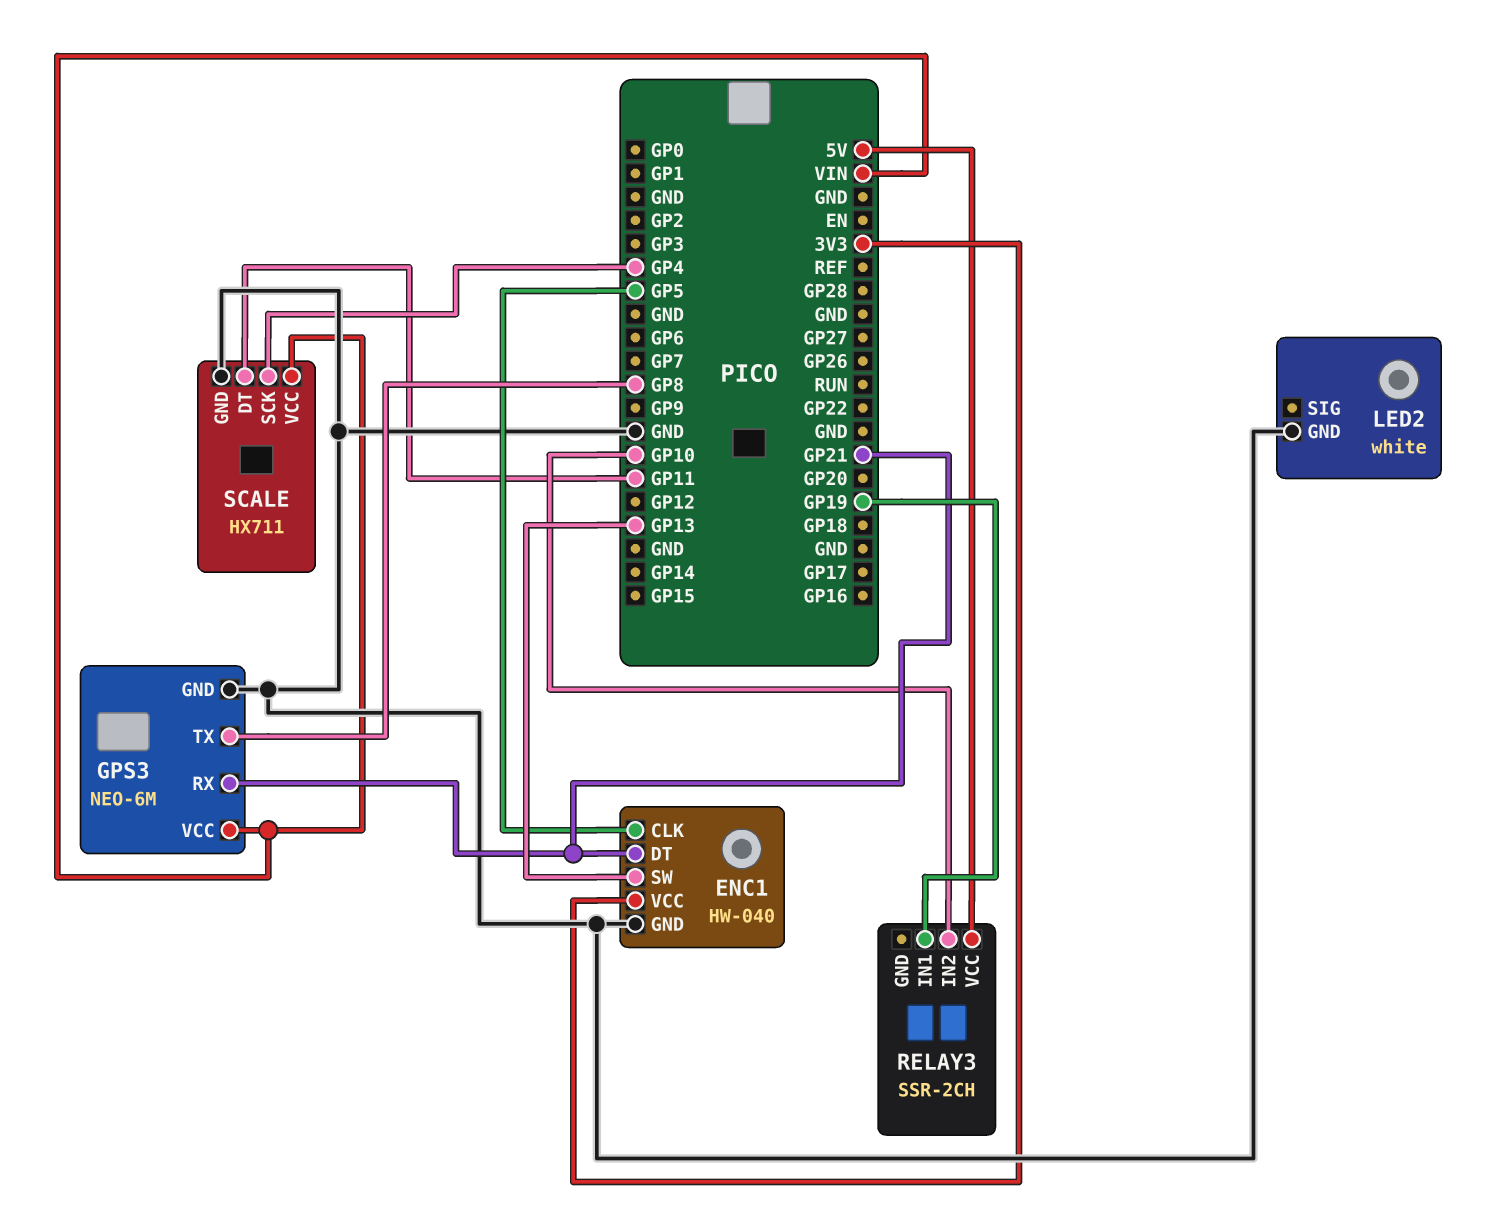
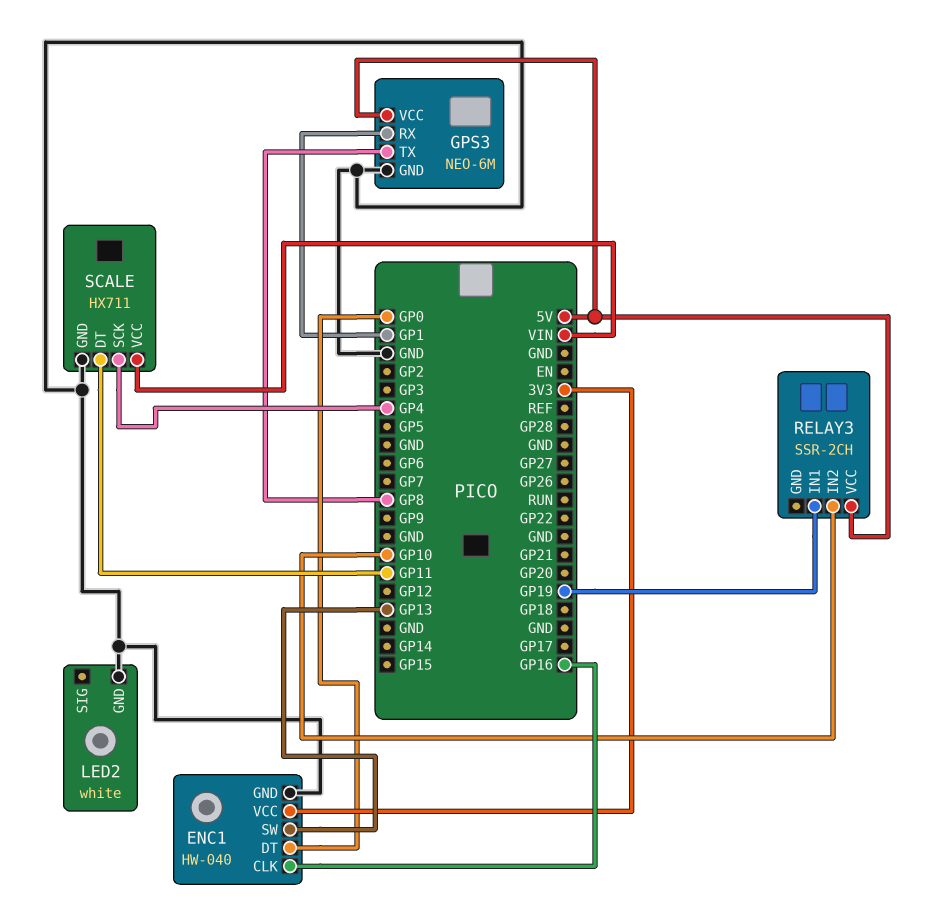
ENC1 pin CLK: GP5 -> GP16
ENC1 pin DT: GP21 -> GP0
GPS3 pin RX: GP21 -> GP1
GPS3 pin VCC: VIN -> 5V

